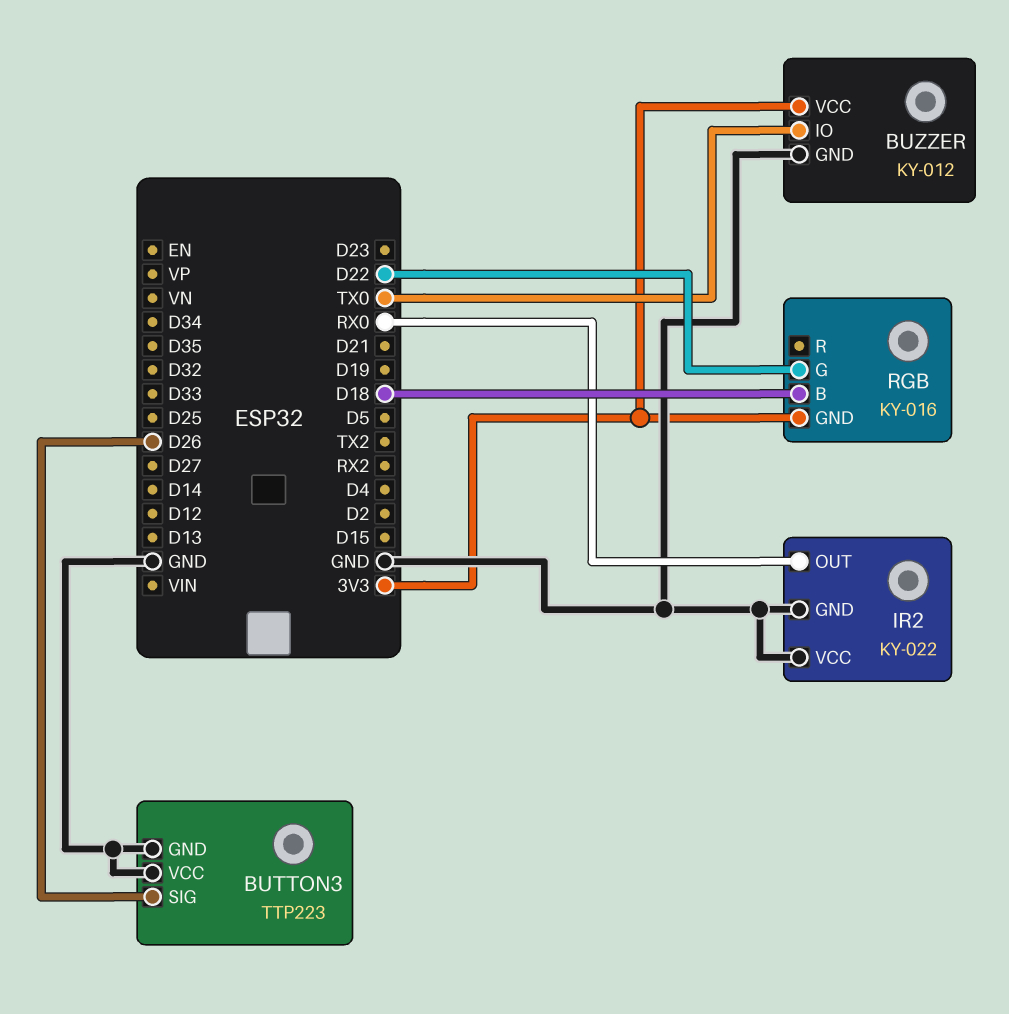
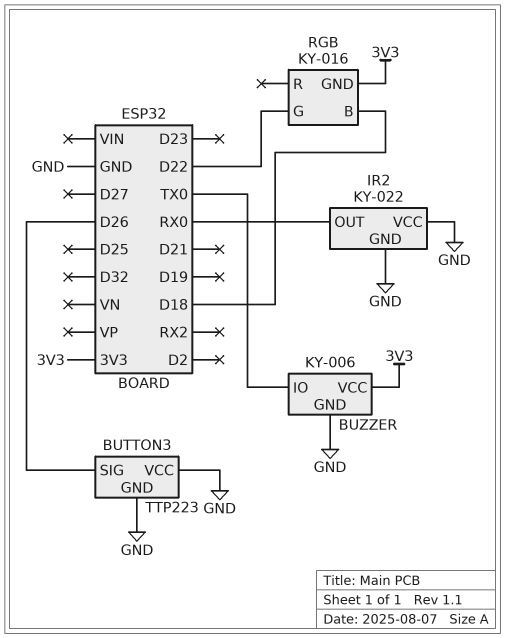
BUZZER: KY-012 -> KY-006

